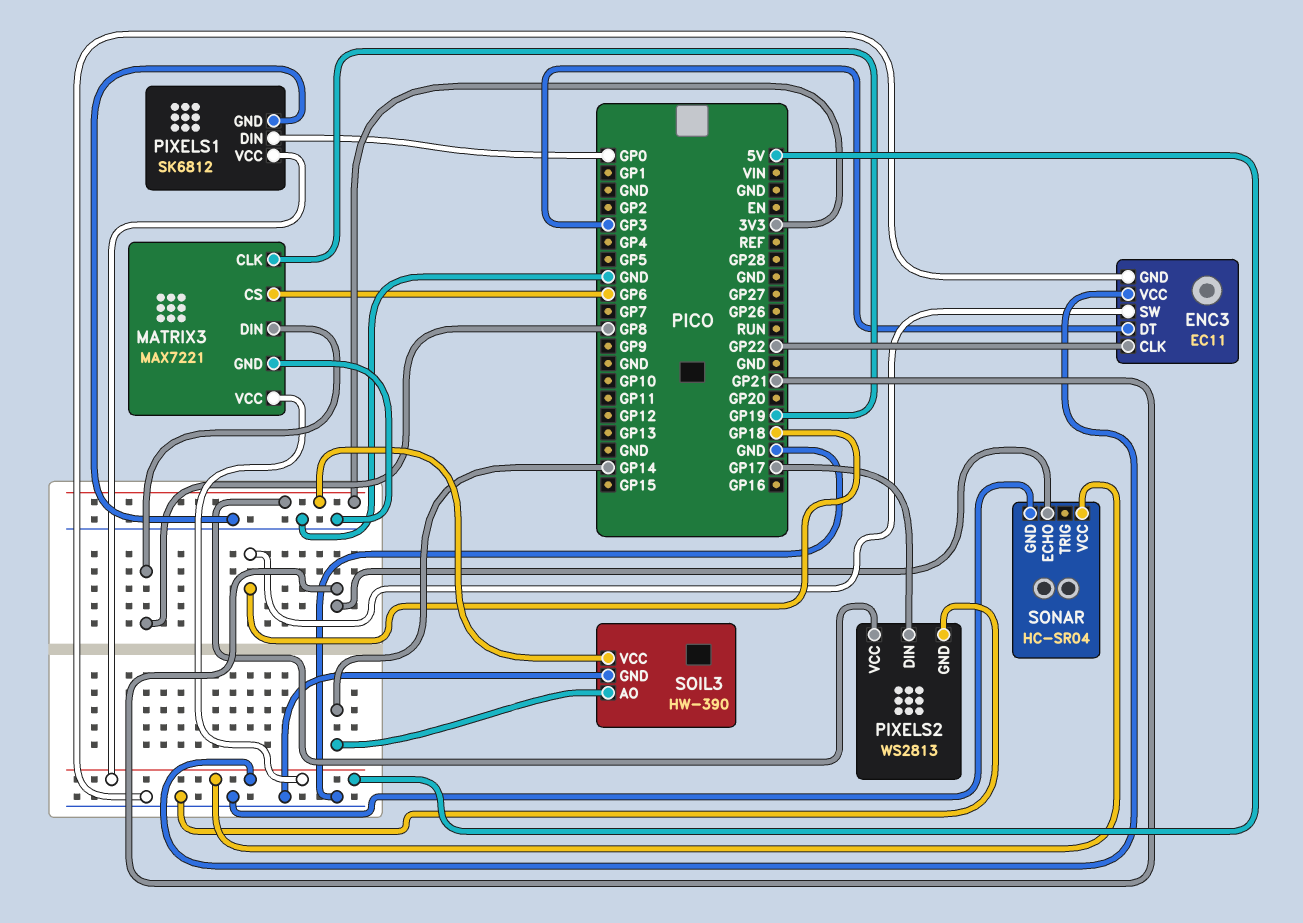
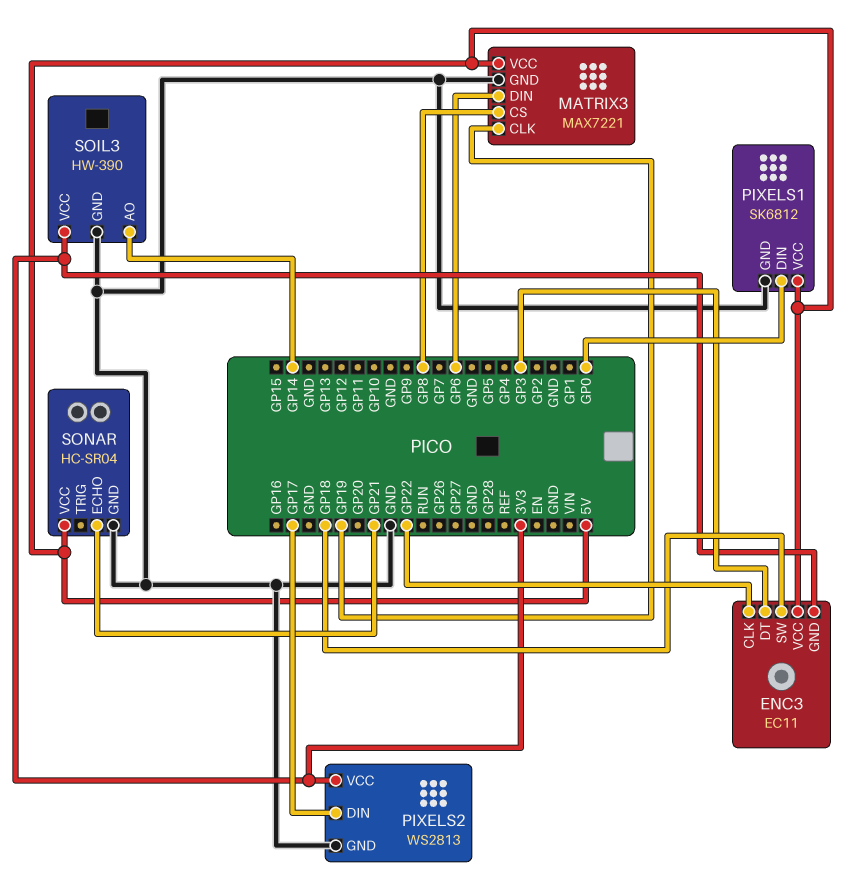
ENC3 pin GND: GND -> 3V3
MATRIX3 pin CS: GP6 -> GP8
MATRIX3 pin DIN: GP8 -> GP6

